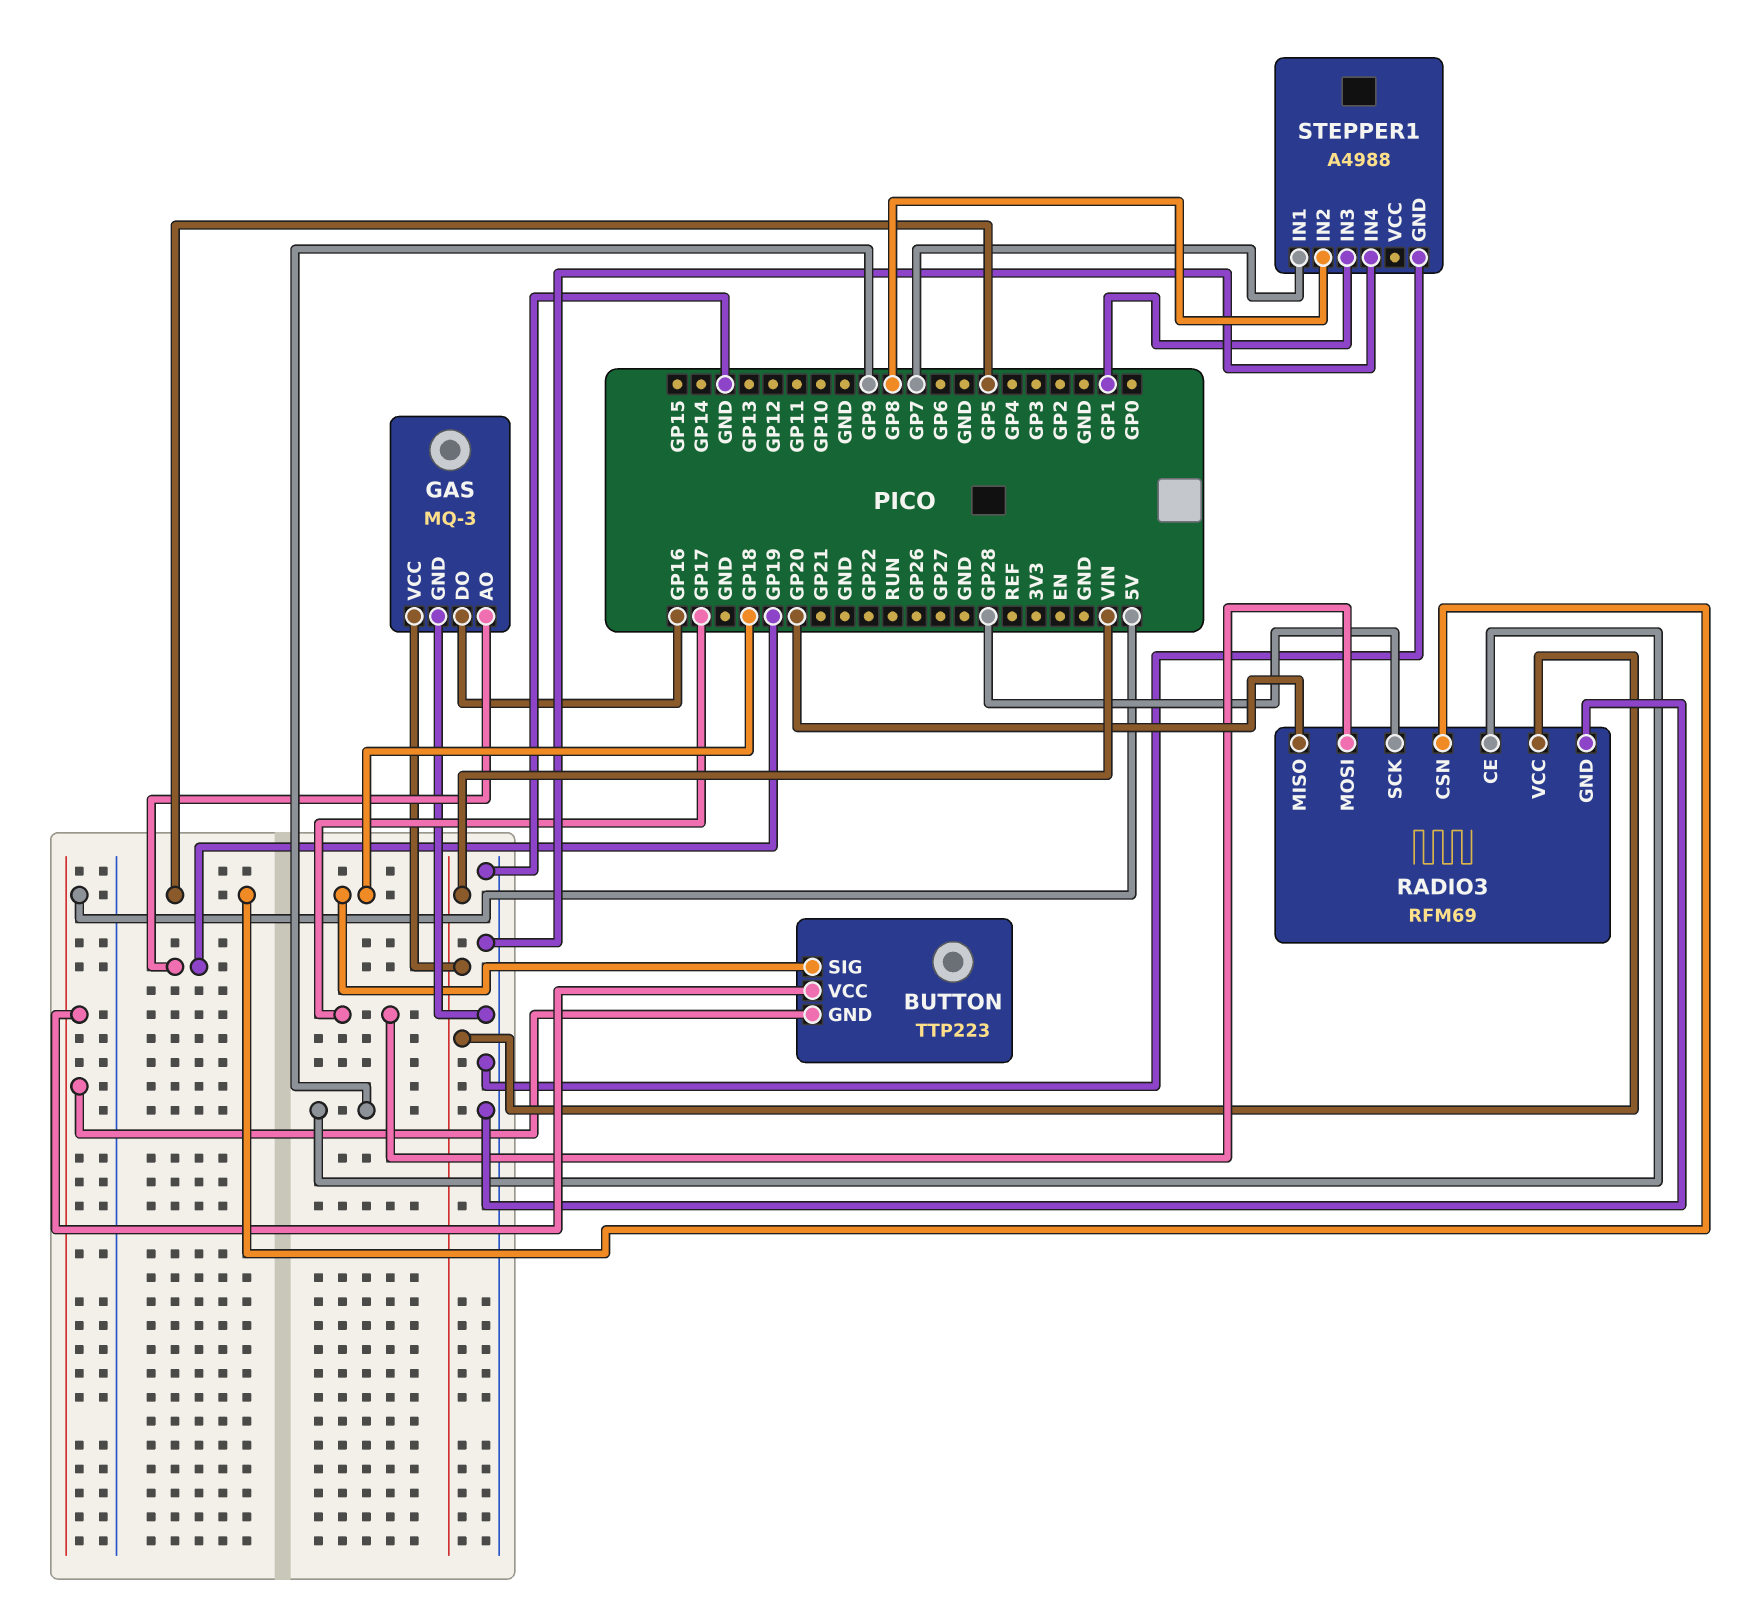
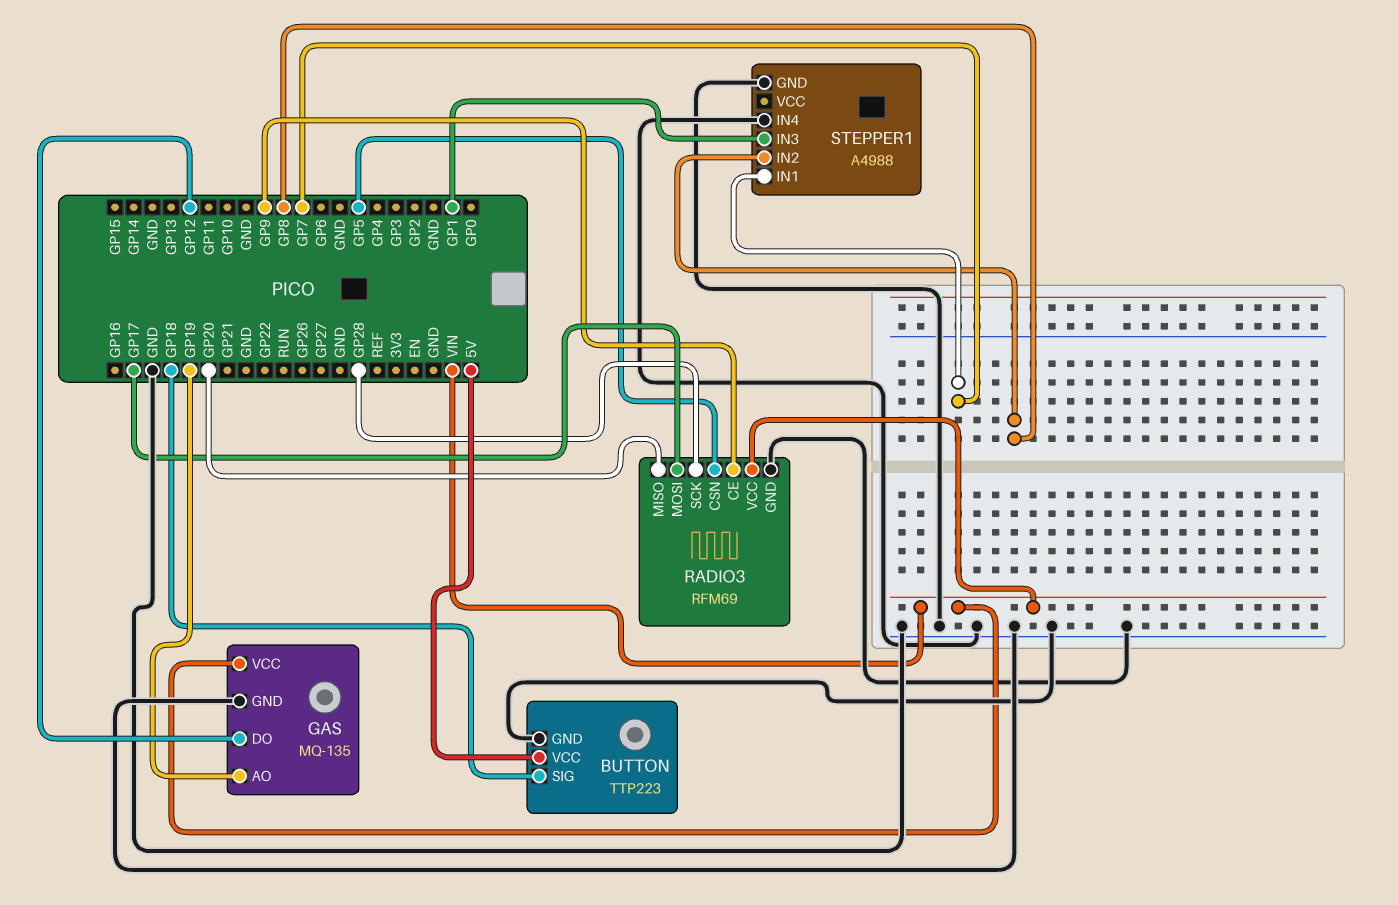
BUTTON pin GND: 5V -> GND
GAS: MQ-3 -> MQ-135
GAS pin DO: GP16 -> GP12

